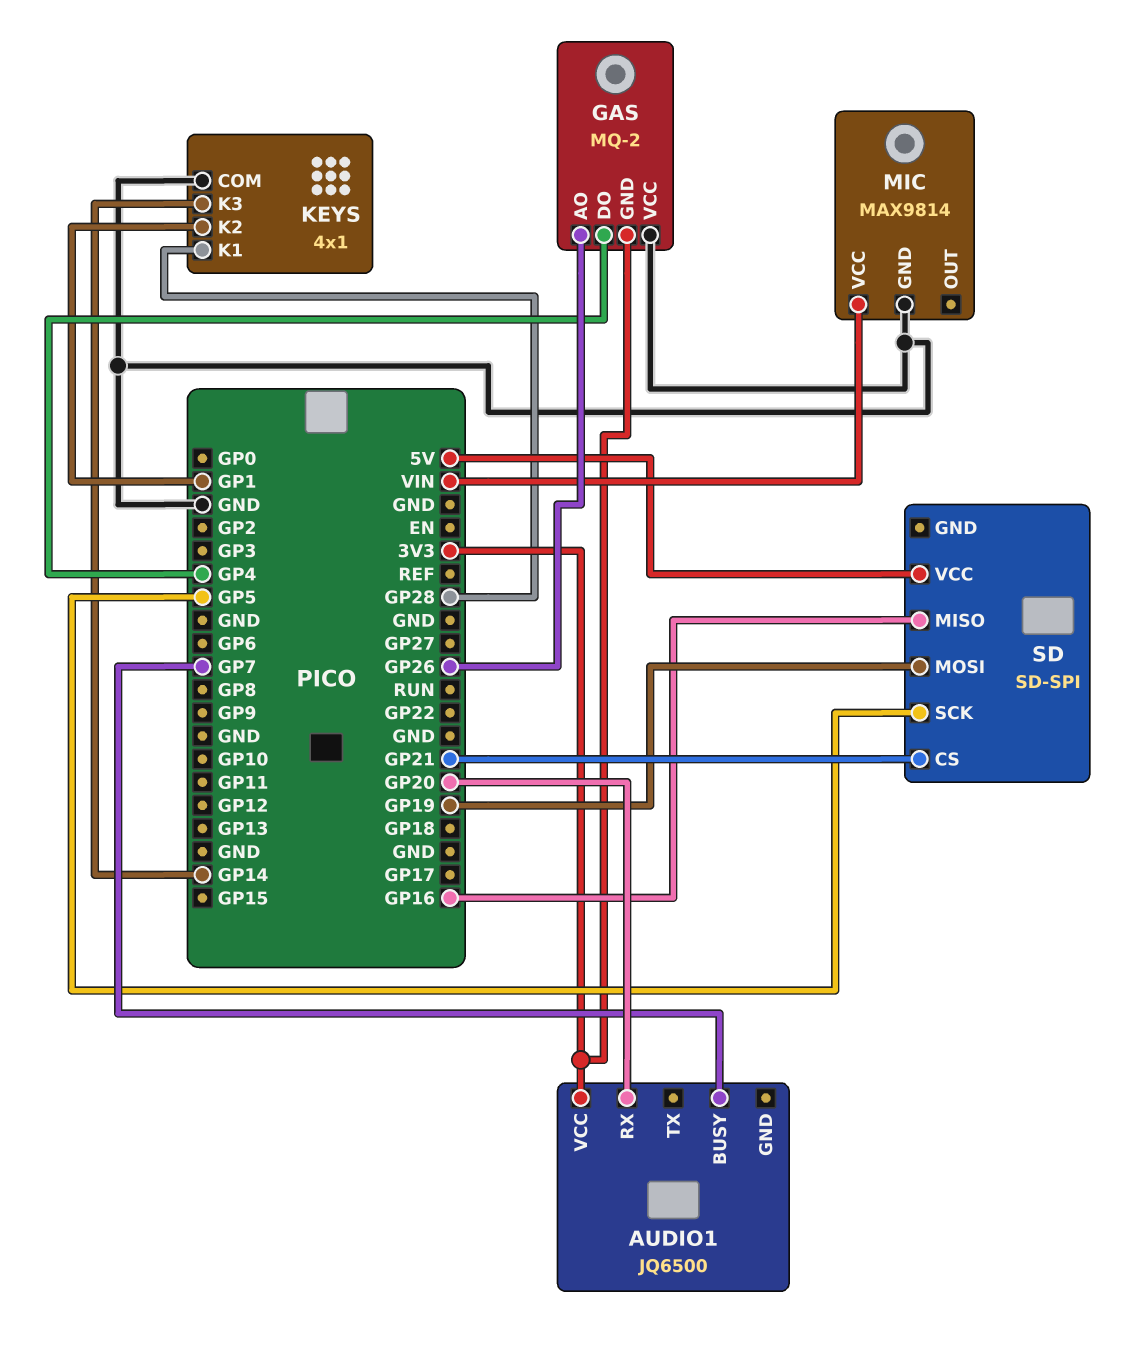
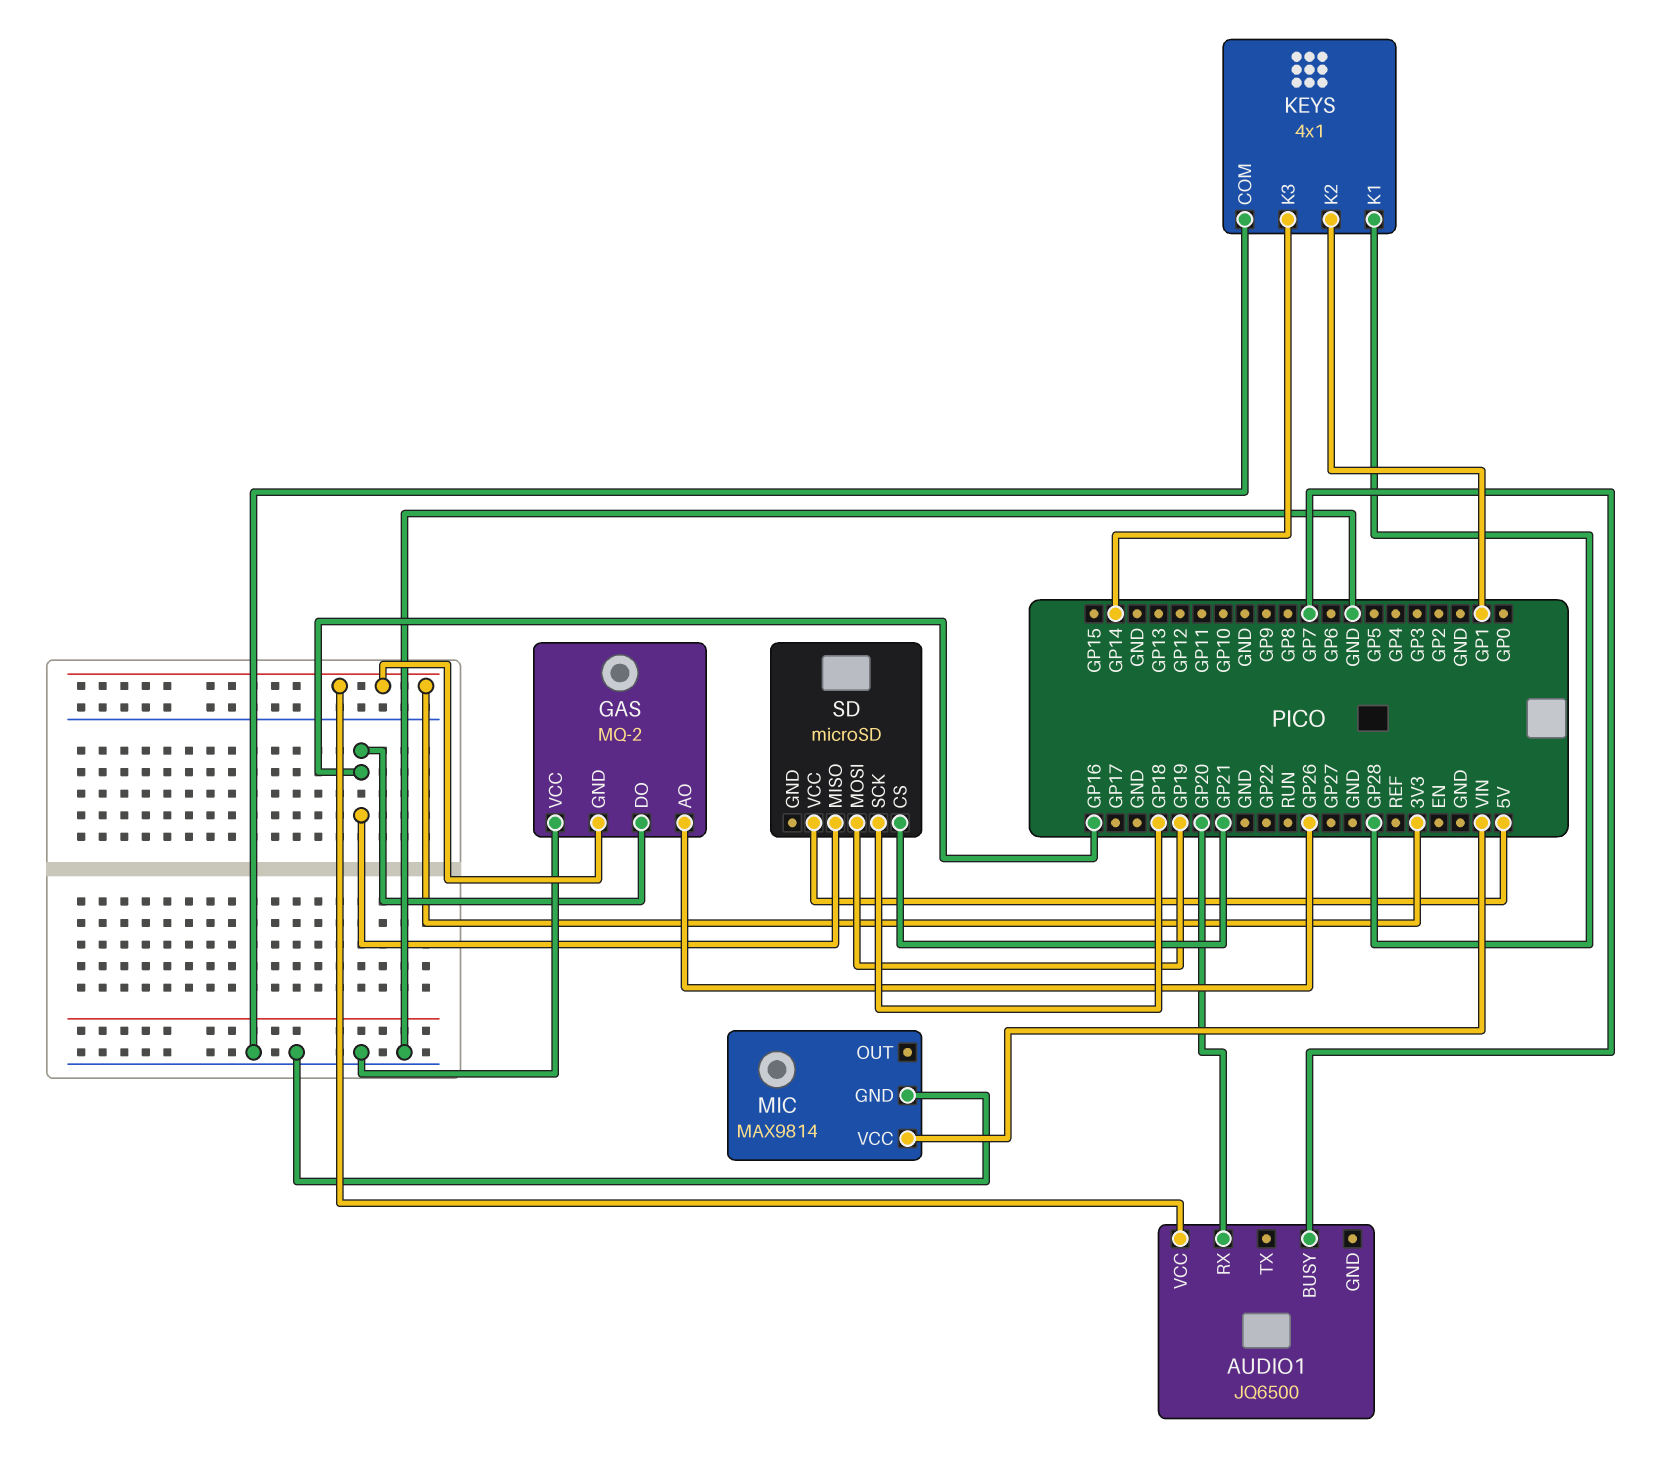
GAS pin DO: GP4 -> GP16
SD: SD-SPI -> microSD
SD pin SCK: GP5 -> GP18

